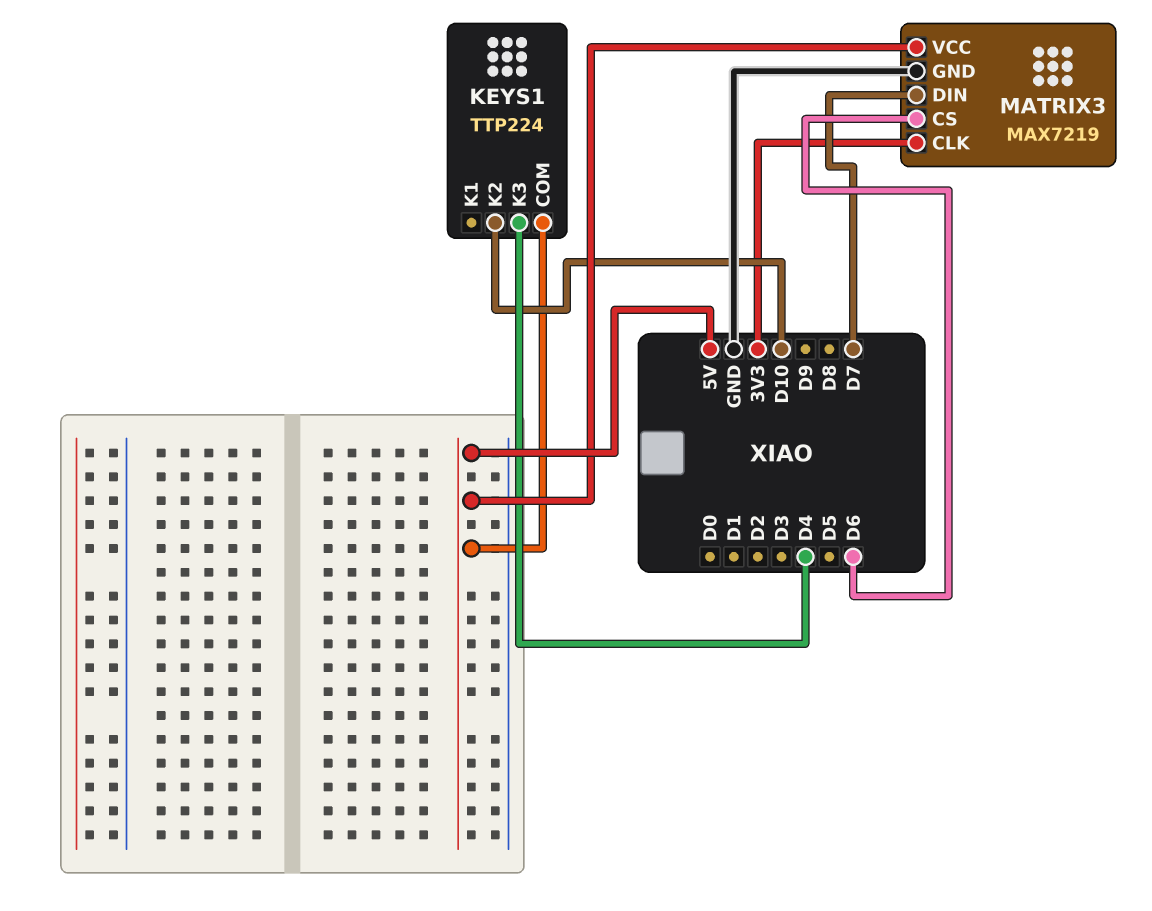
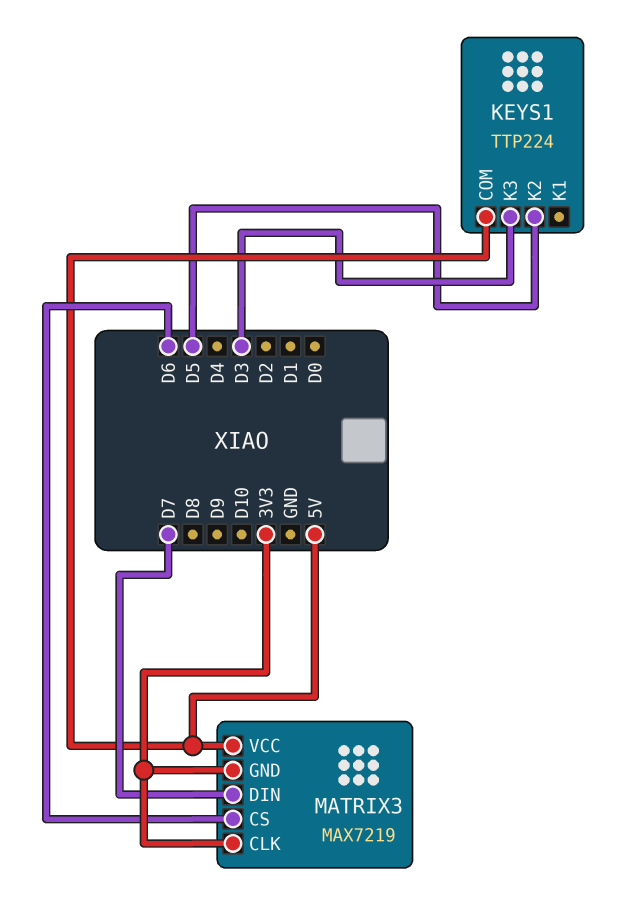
KEYS1 pin K2: D10 -> D5
KEYS1 pin K3: D4 -> D3
MATRIX3 pin GND: GND -> 3V3

